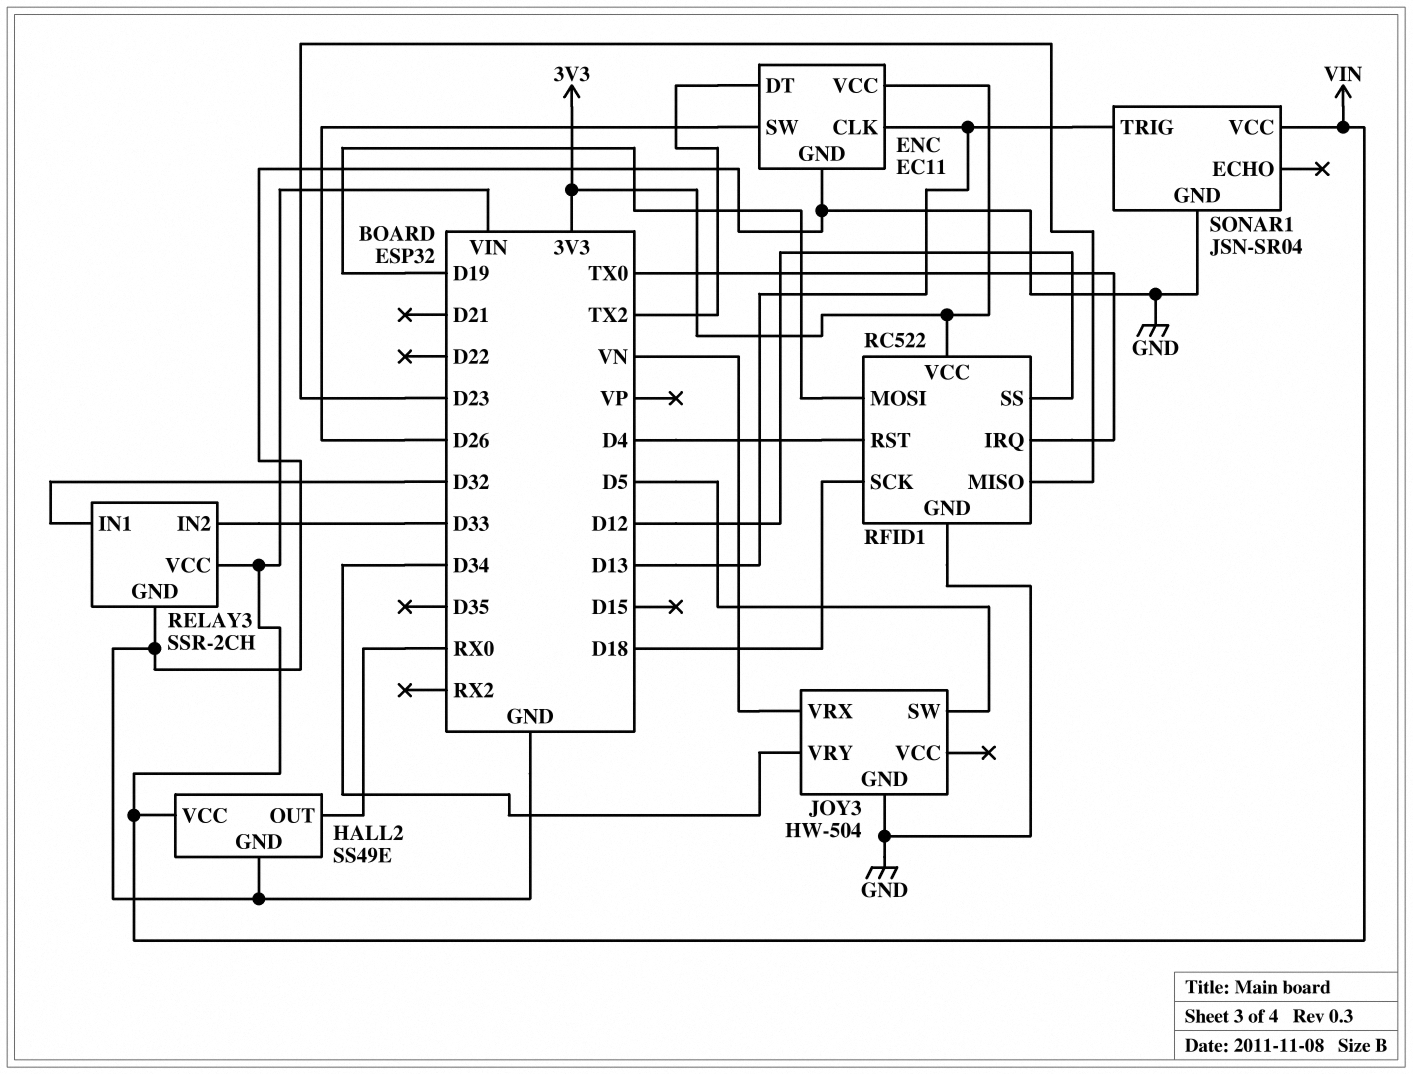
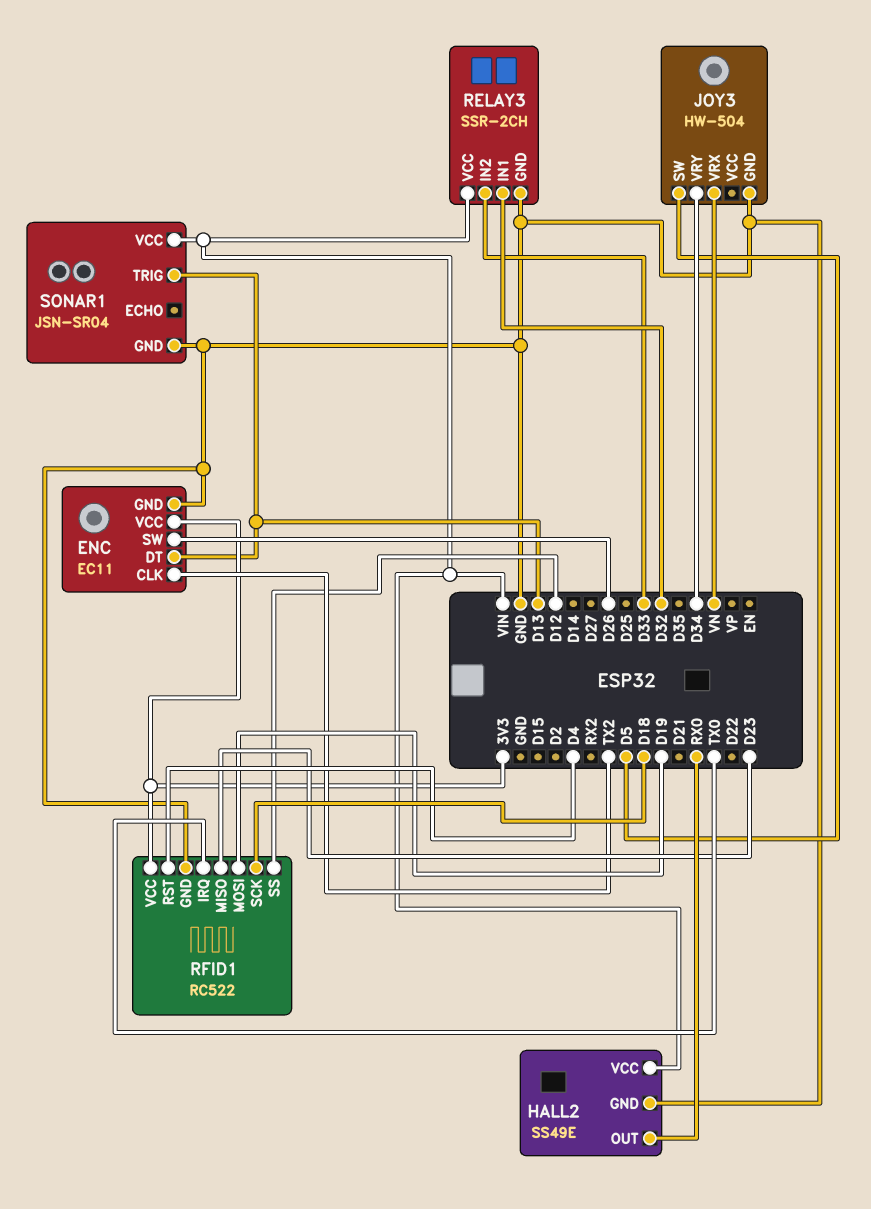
ENC pin CLK: D13 -> TX2
ENC pin DT: TX2 -> D13

